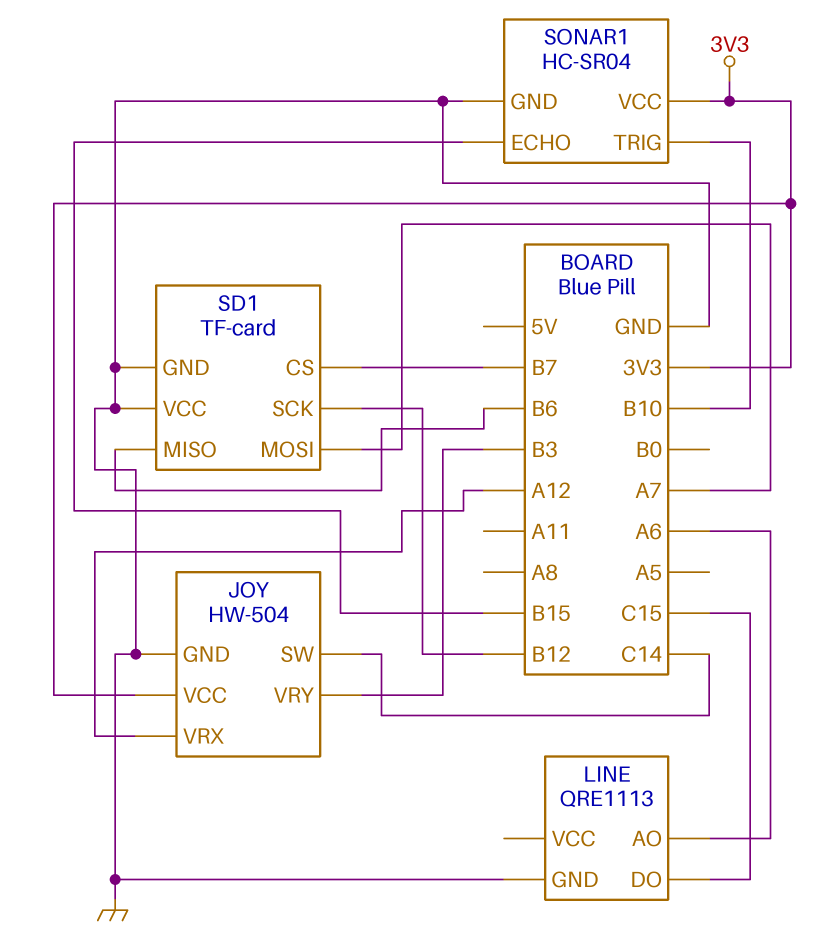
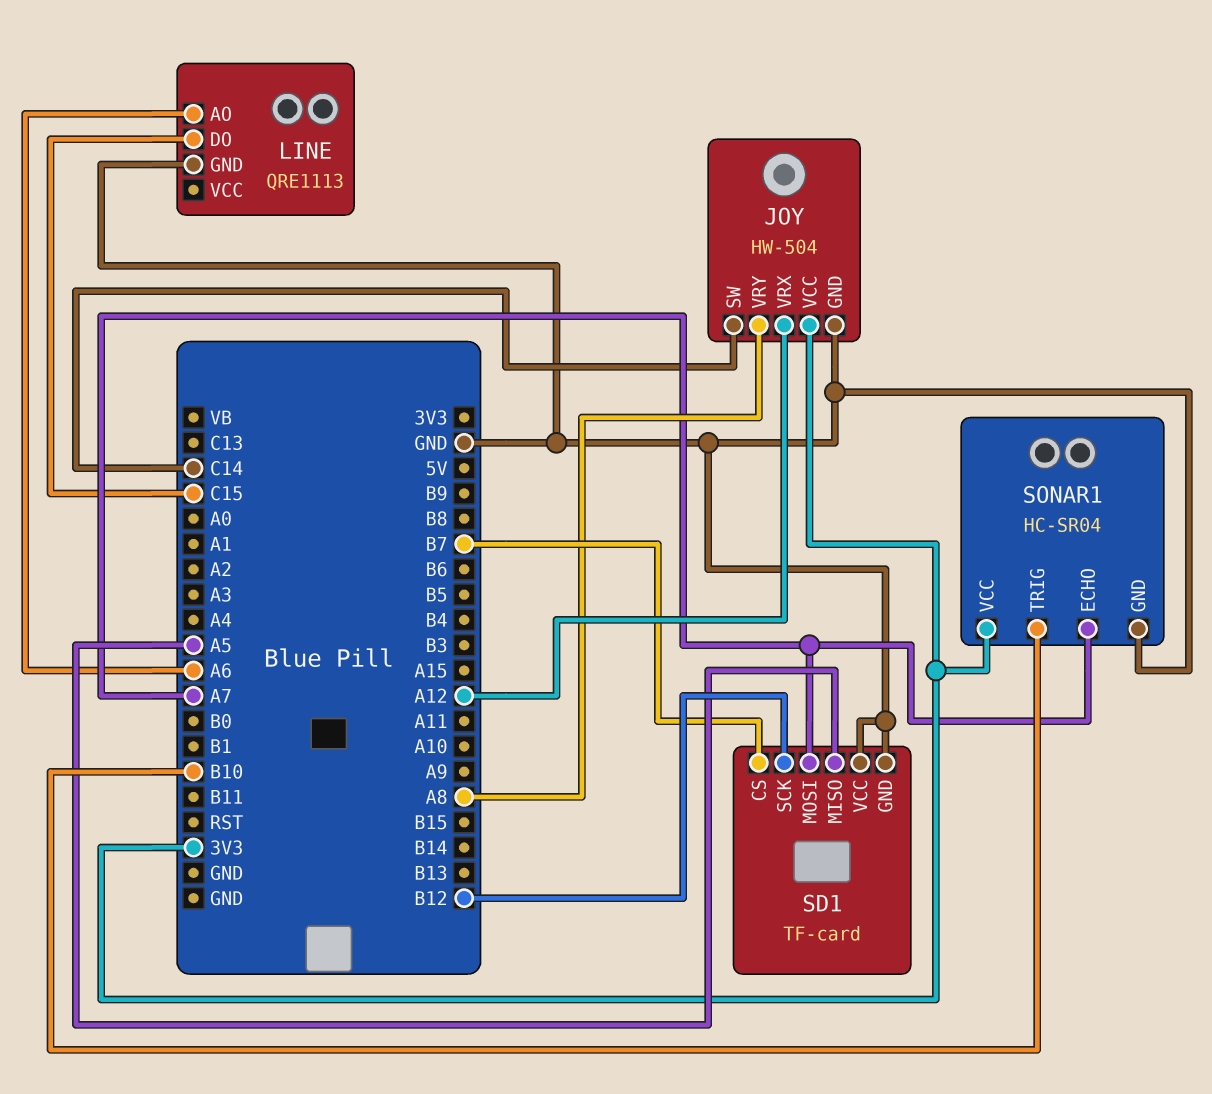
JOY pin VRY: B3 -> A8
SD1 pin MISO: B6 -> A5
SONAR1 pin ECHO: B15 -> A7

